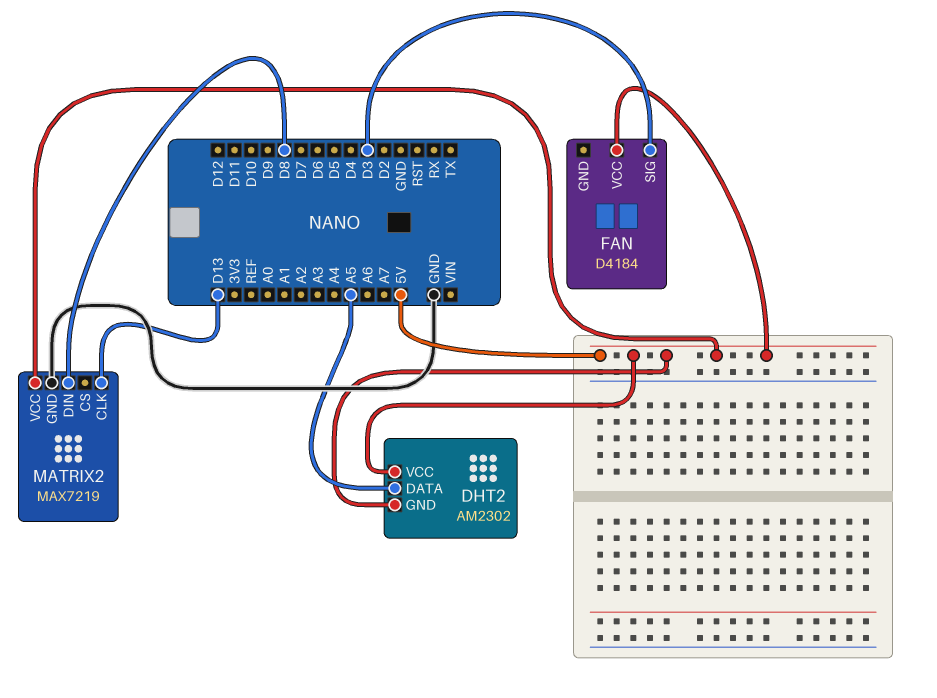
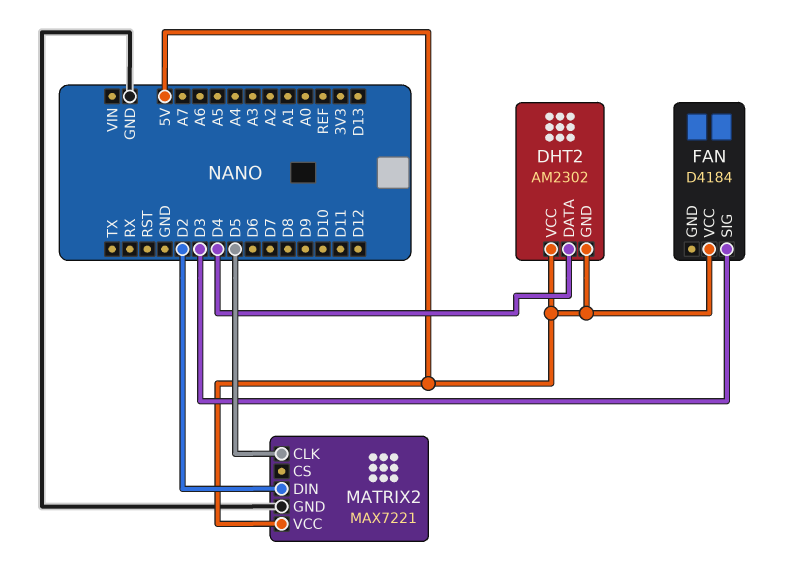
DHT2 pin DATA: A5 -> D4
MATRIX2: MAX7219 -> MAX7221
MATRIX2 pin CLK: D13 -> D5
MATRIX2 pin DIN: D8 -> D2

